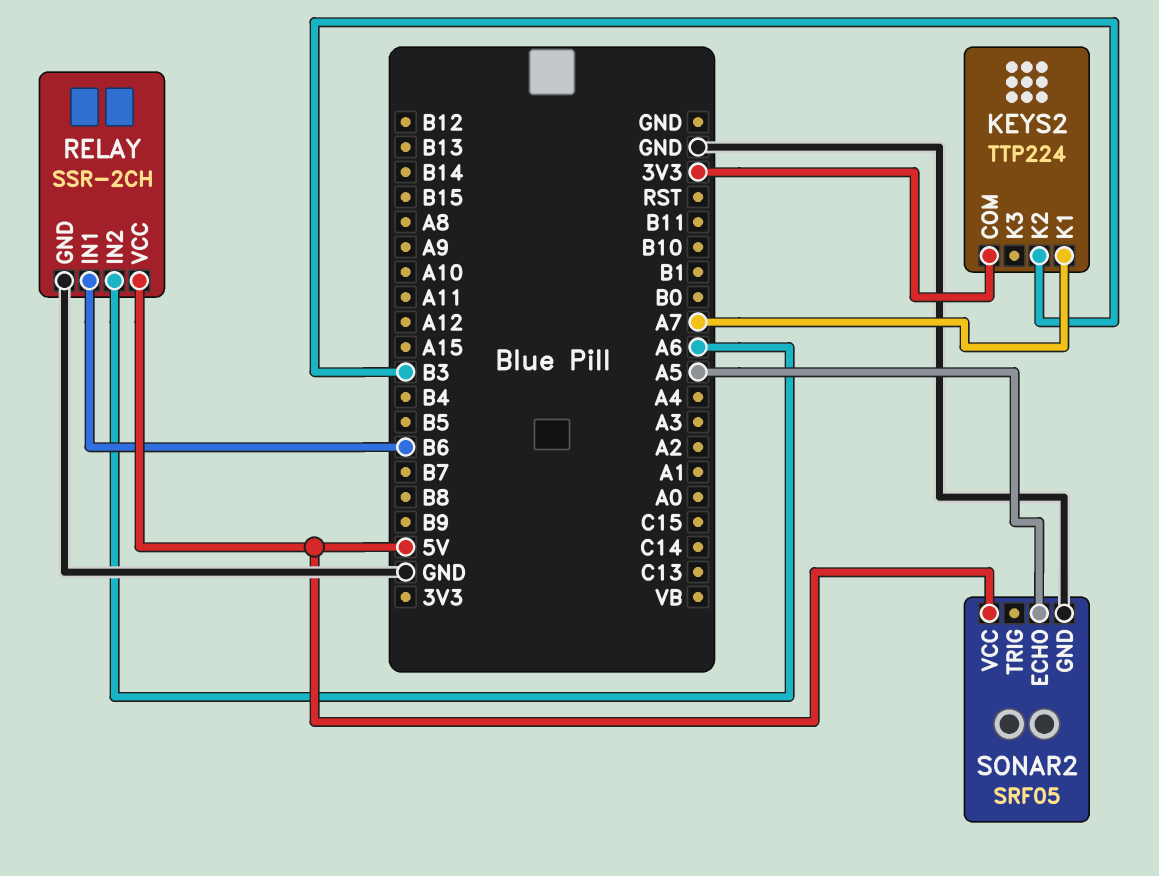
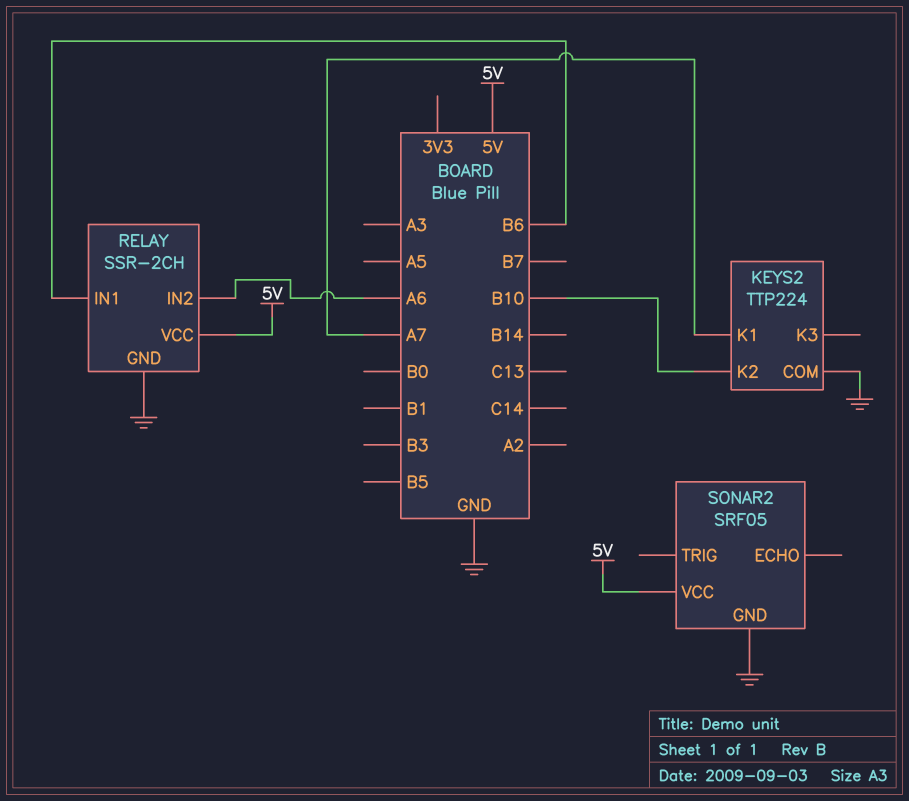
KEYS2 pin COM: 3V3 -> GND
KEYS2 pin K2: B3 -> B10
SONAR2 pin ECHO: A5 -> none

